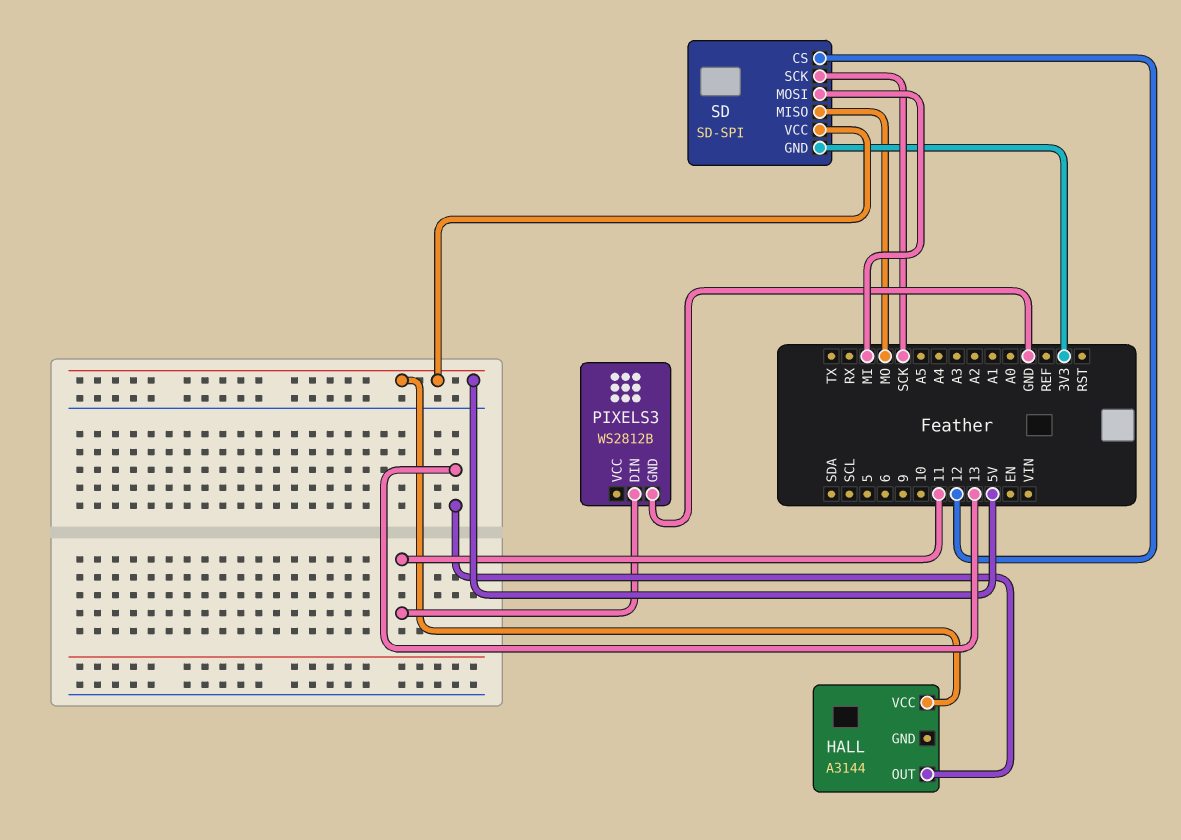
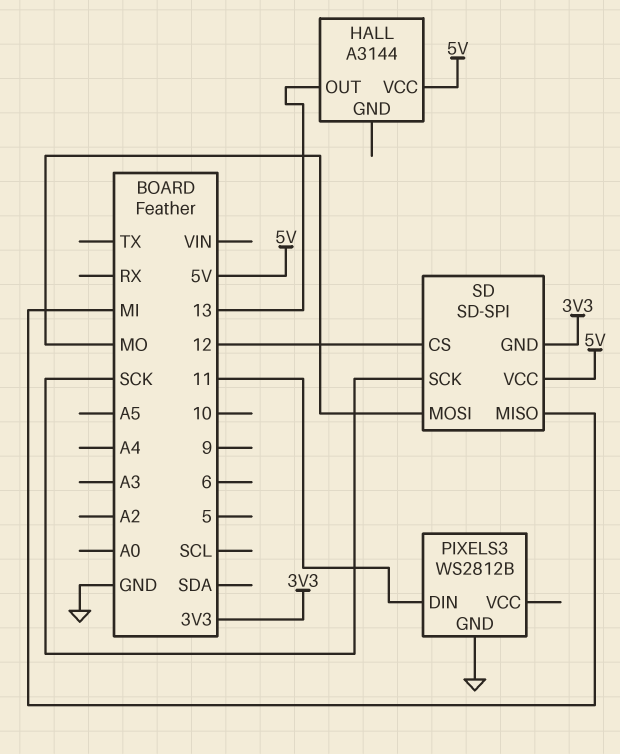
SD pin MISO: MO -> MI
SD pin MOSI: MI -> MO

